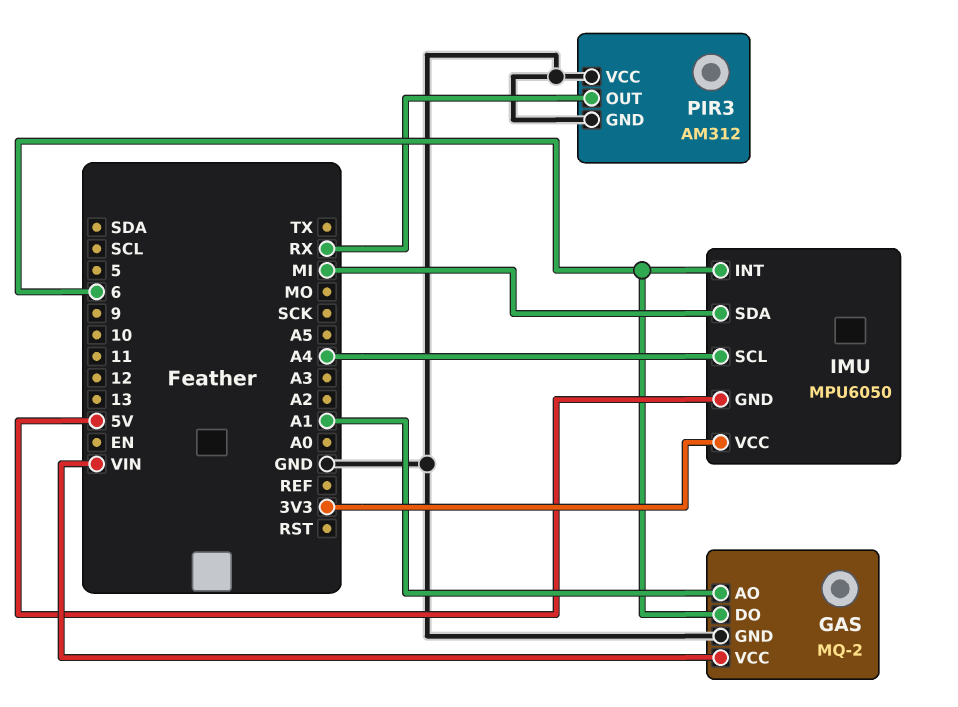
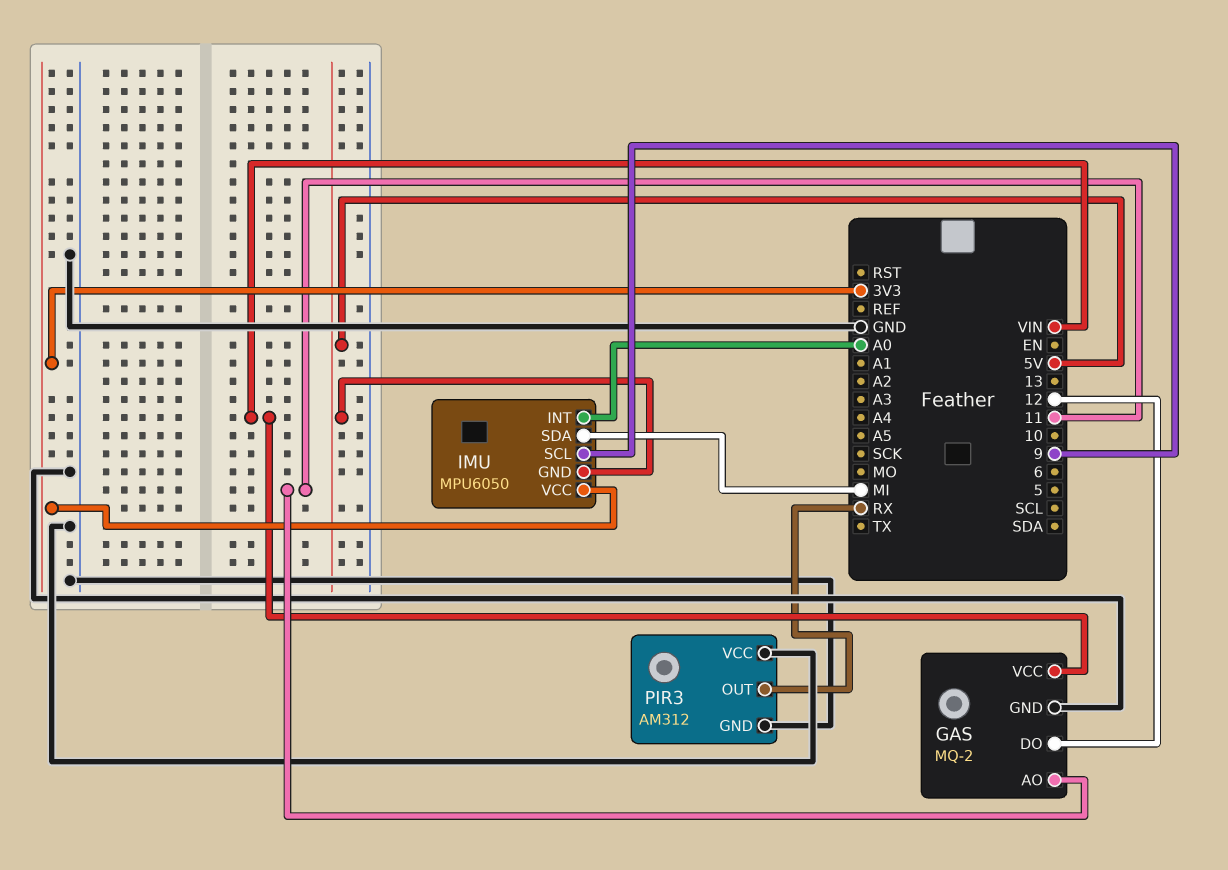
GAS pin AO: A1 -> 11
GAS pin DO: 6 -> 12
IMU pin INT: 6 -> A0
IMU pin SCL: A4 -> 9

